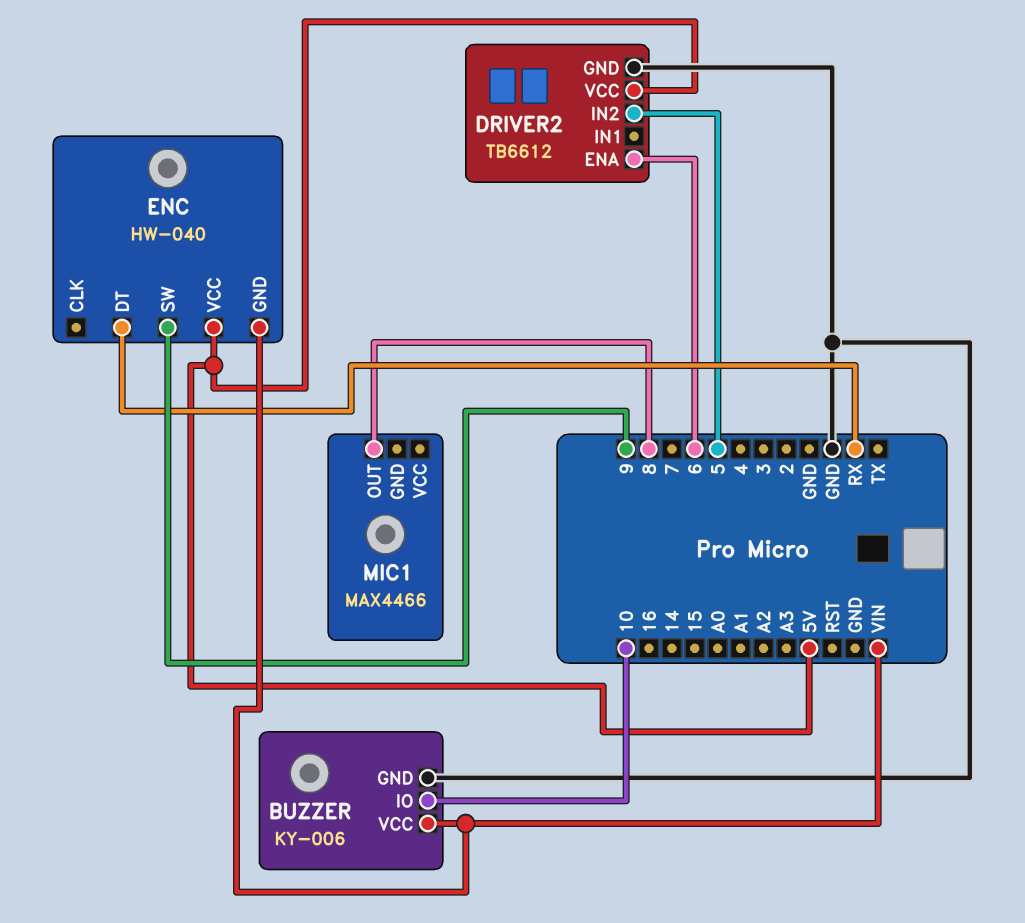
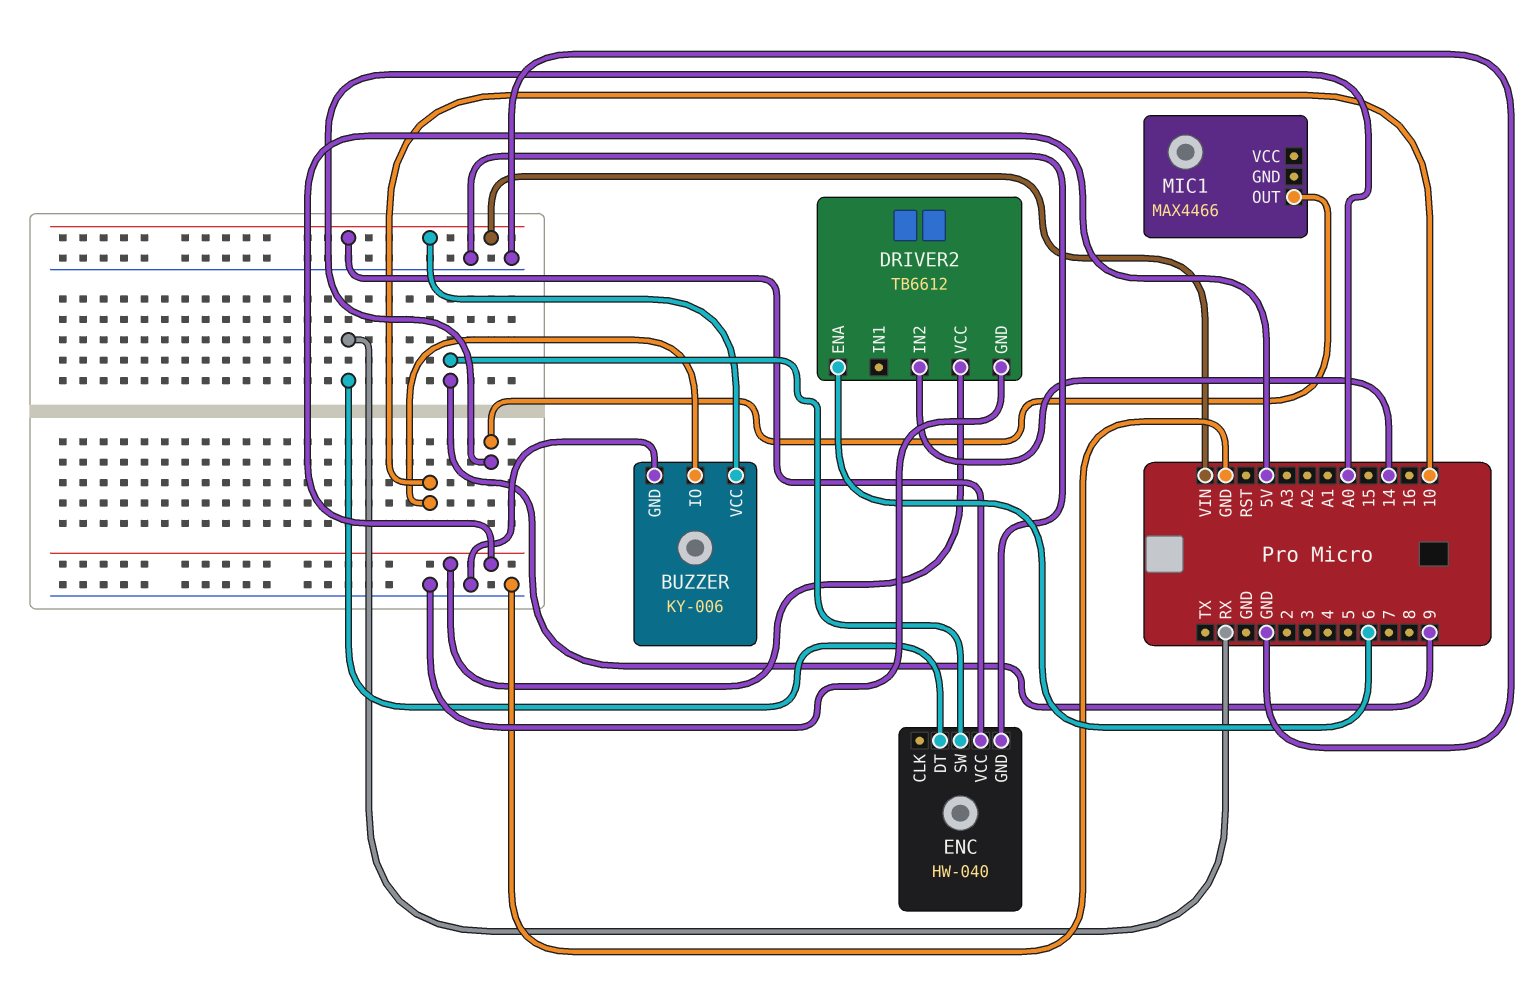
DRIVER2 pin IN2: 5 -> 14
ENC pin GND: VIN -> GND
ENC pin VCC: 5V -> VIN
MIC1 pin OUT: 8 -> A0

